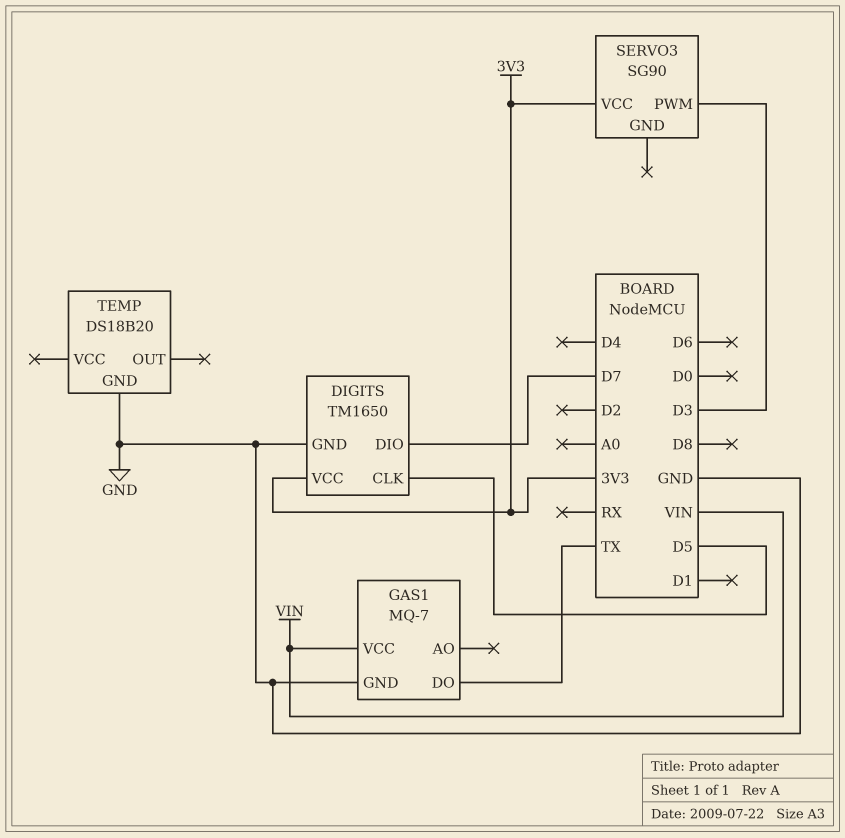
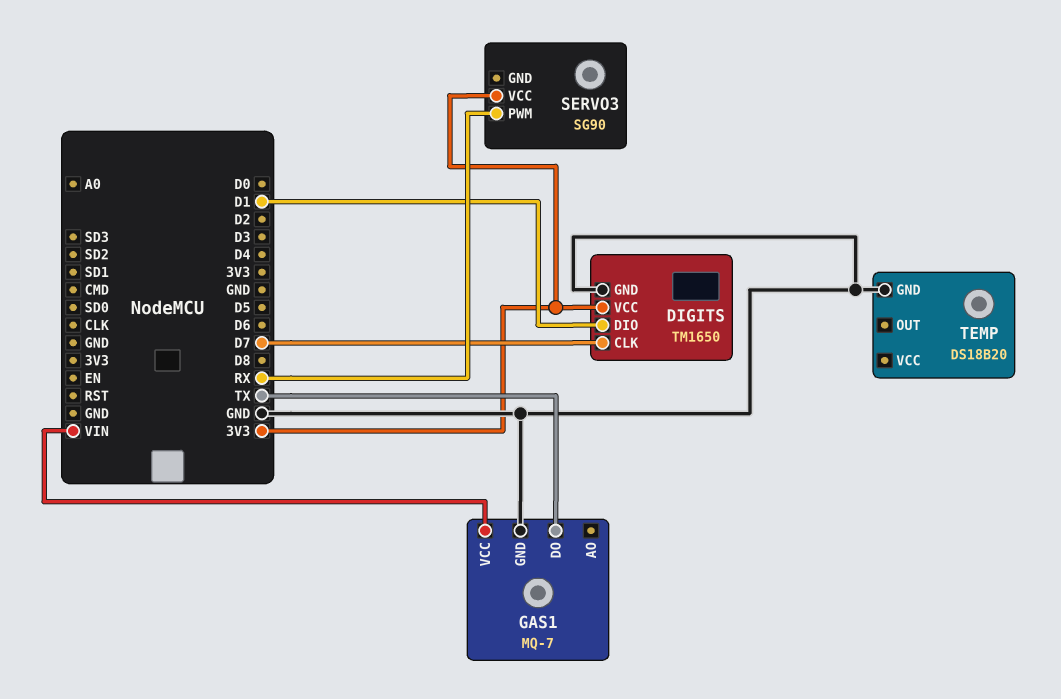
DIGITS pin CLK: D5 -> D7
DIGITS pin DIO: D7 -> D1
SERVO3 pin PWM: D3 -> RX

